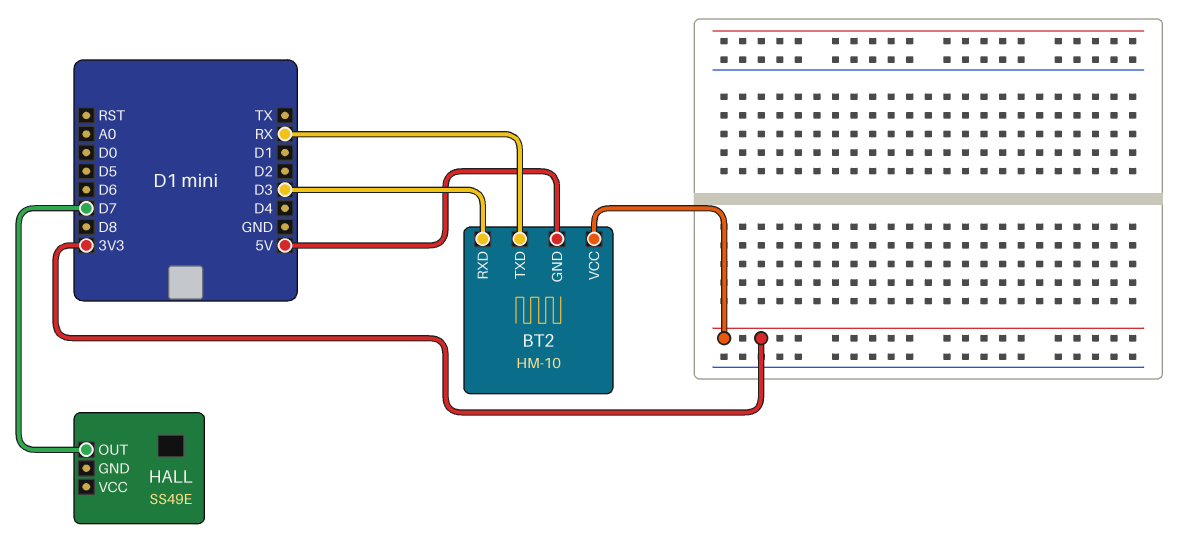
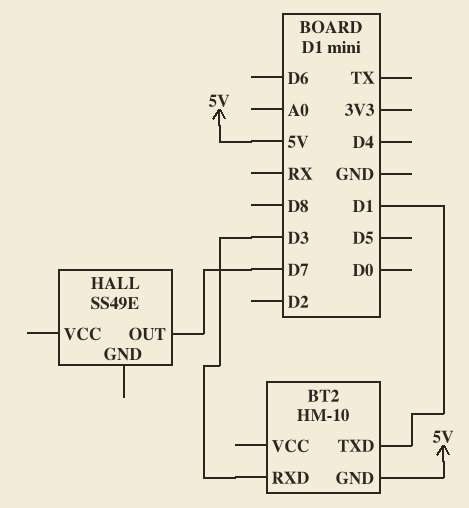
BT2 pin TXD: RX -> D1
BT2 pin VCC: 3V3 -> none

